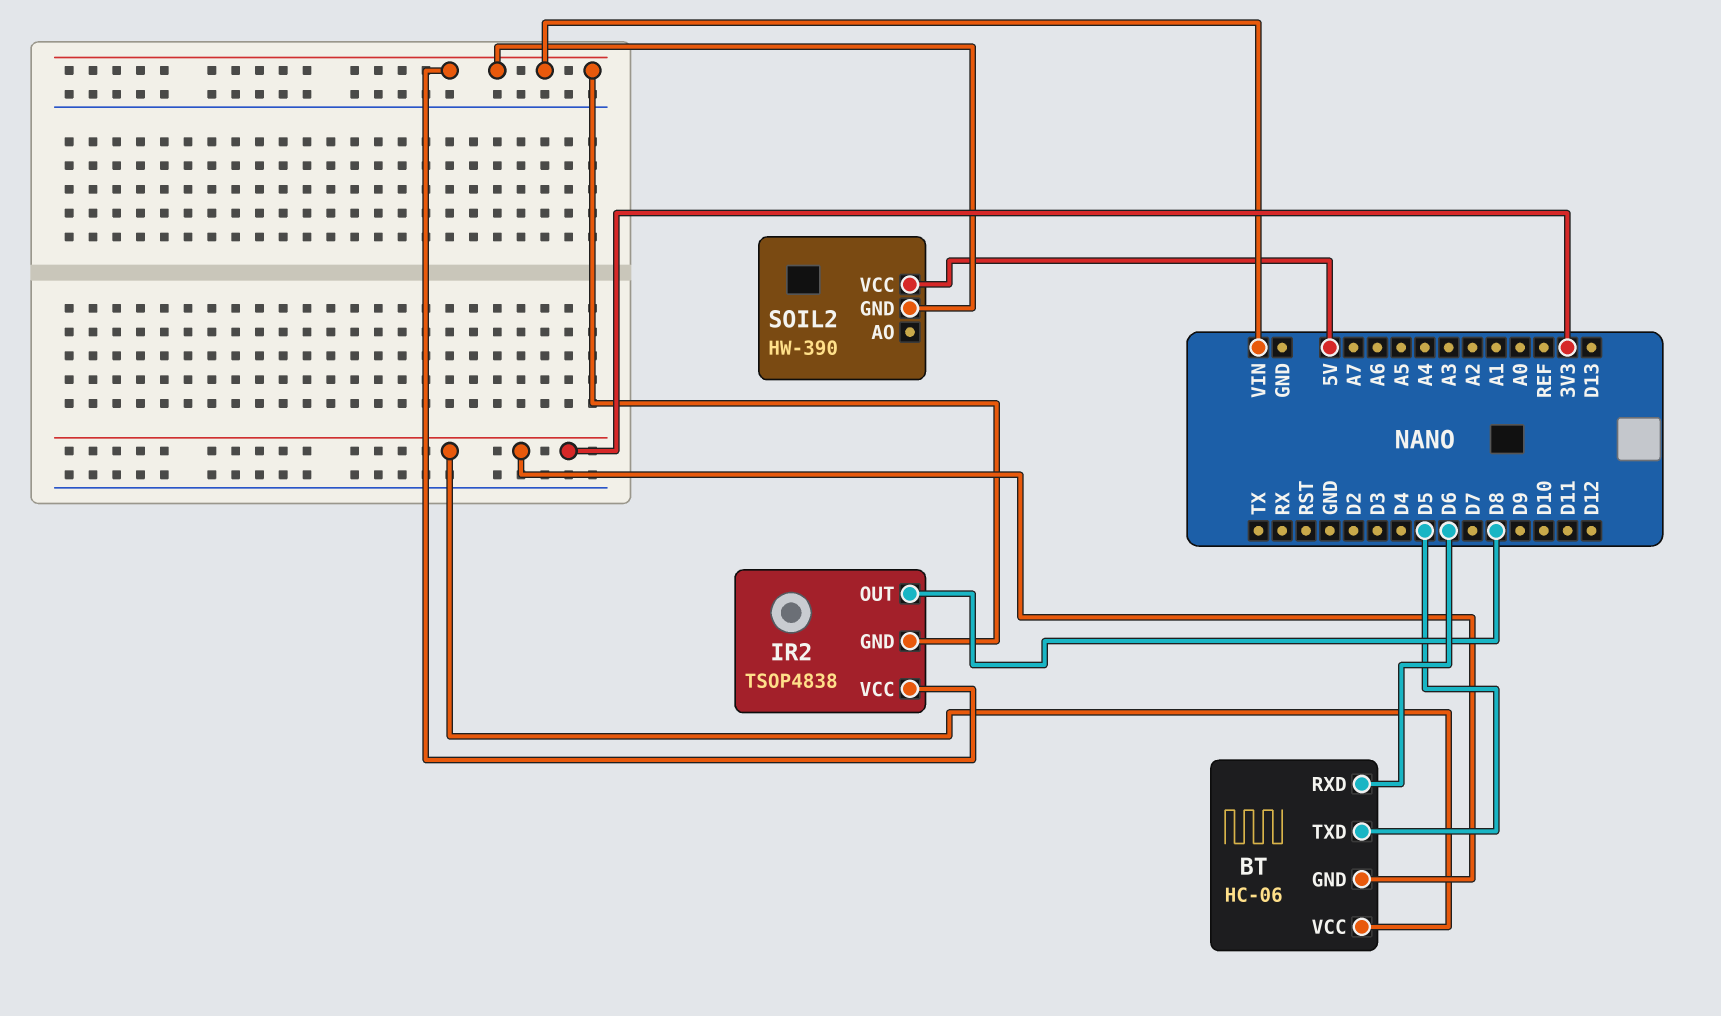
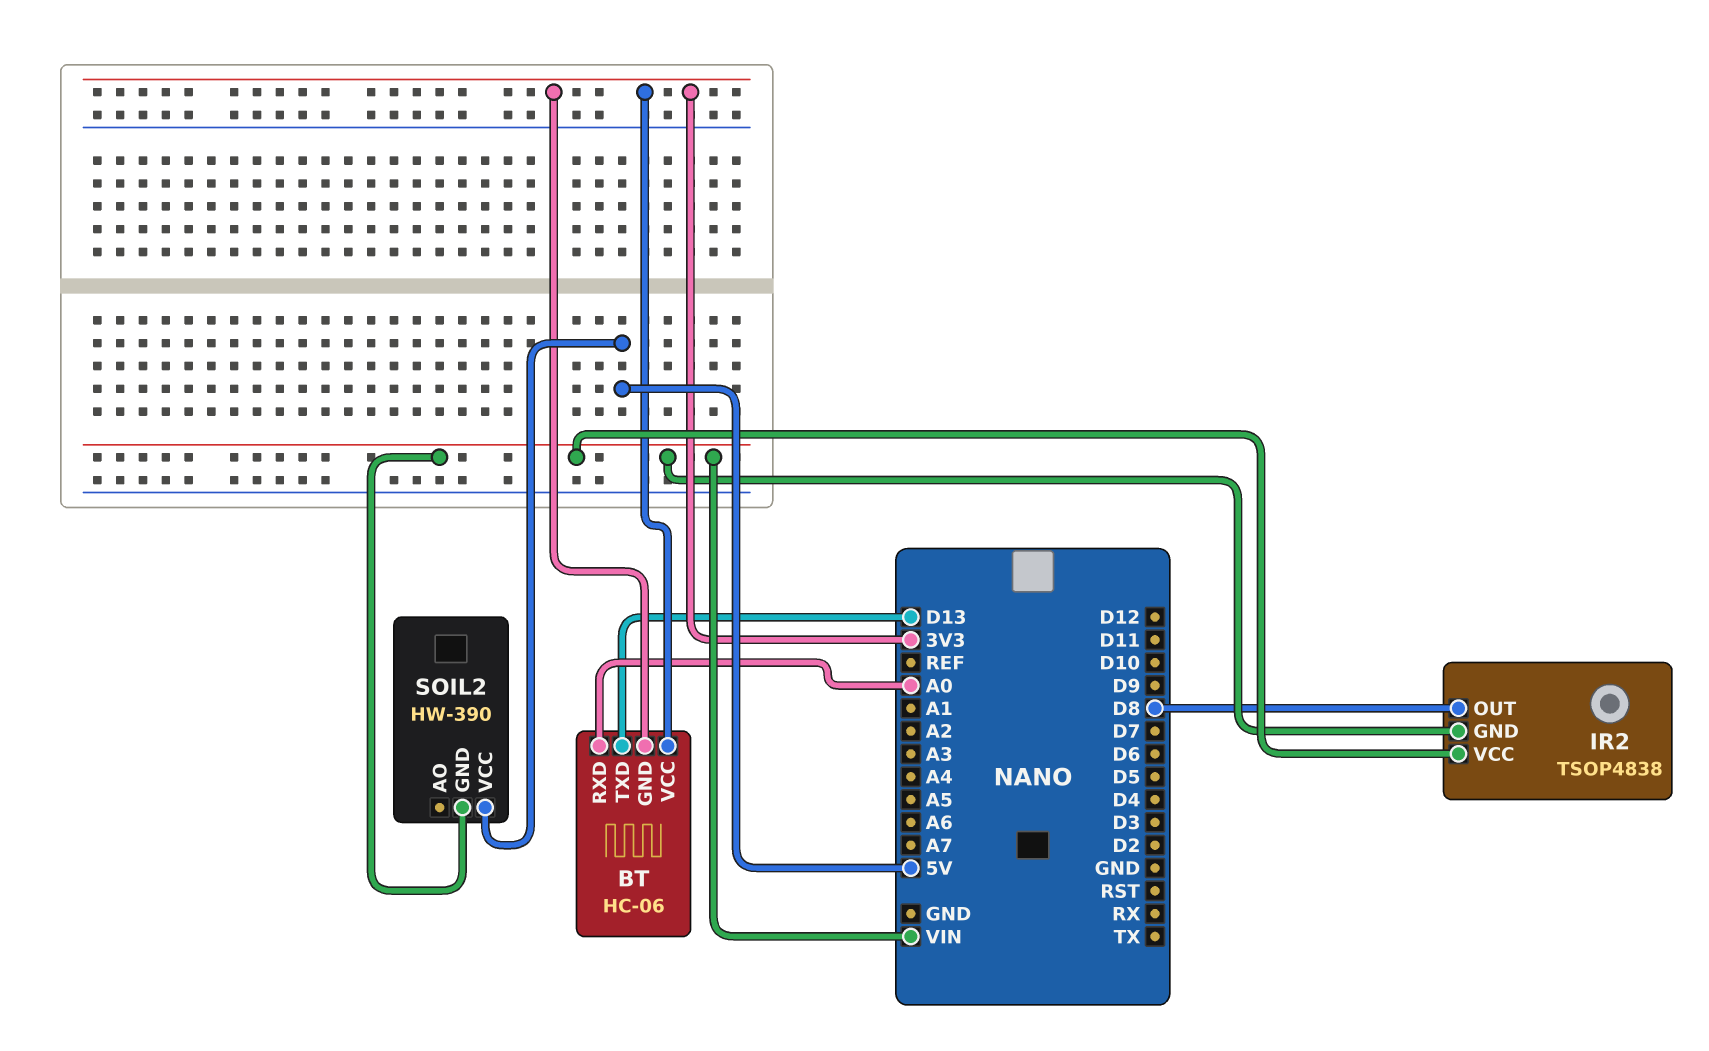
BT pin RXD: D6 -> A0
BT pin TXD: D5 -> D13

